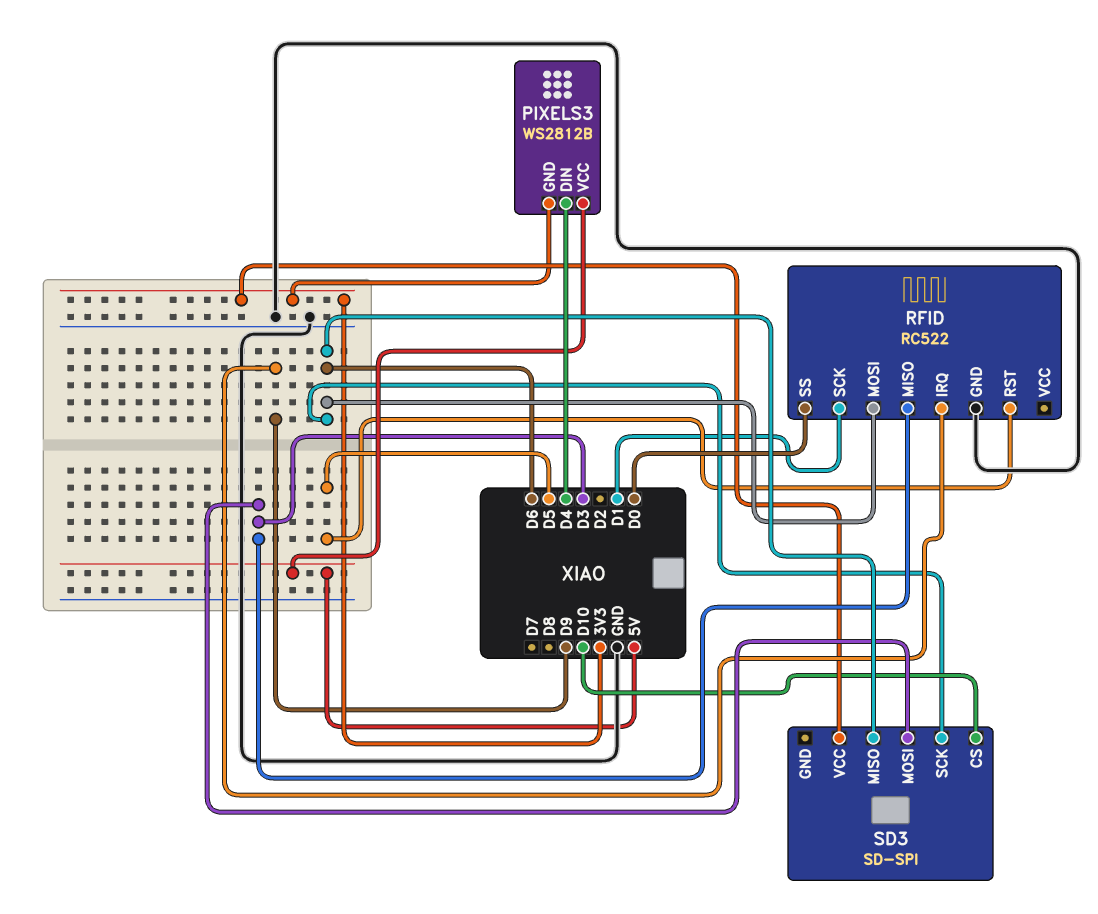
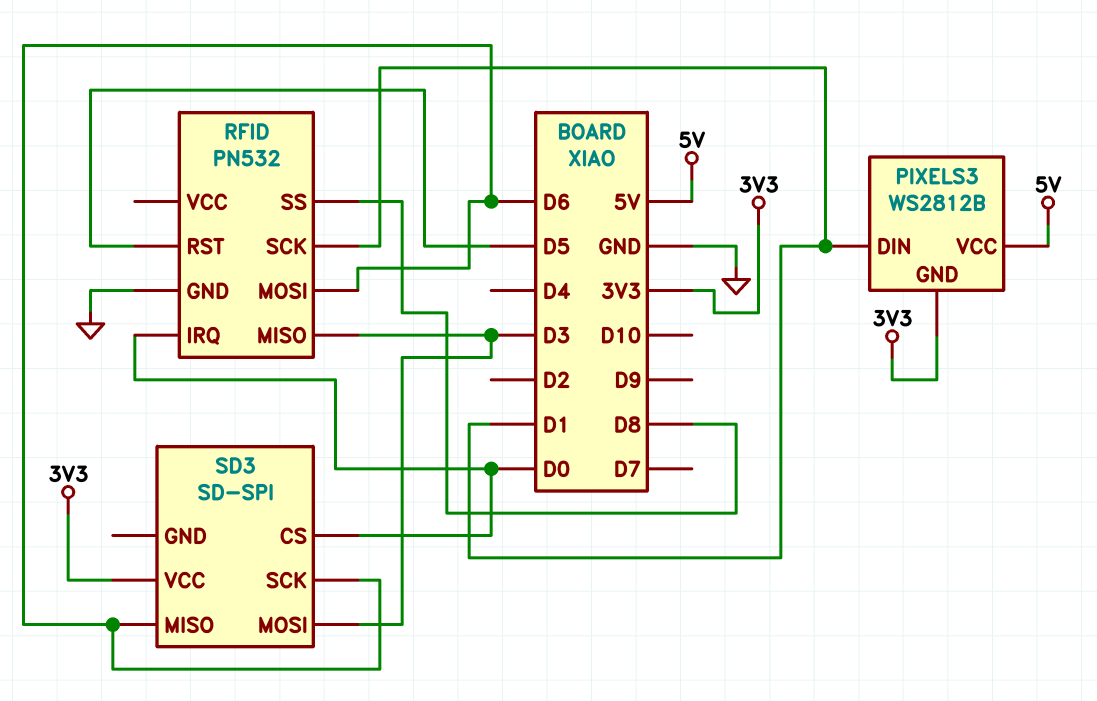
PIXELS3 pin DIN: D4 -> D1
RFID: RC522 -> PN532
RFID pin IRQ: D9 -> D0
RFID pin SS: D0 -> D8
SD3 pin CS: D10 -> D0

